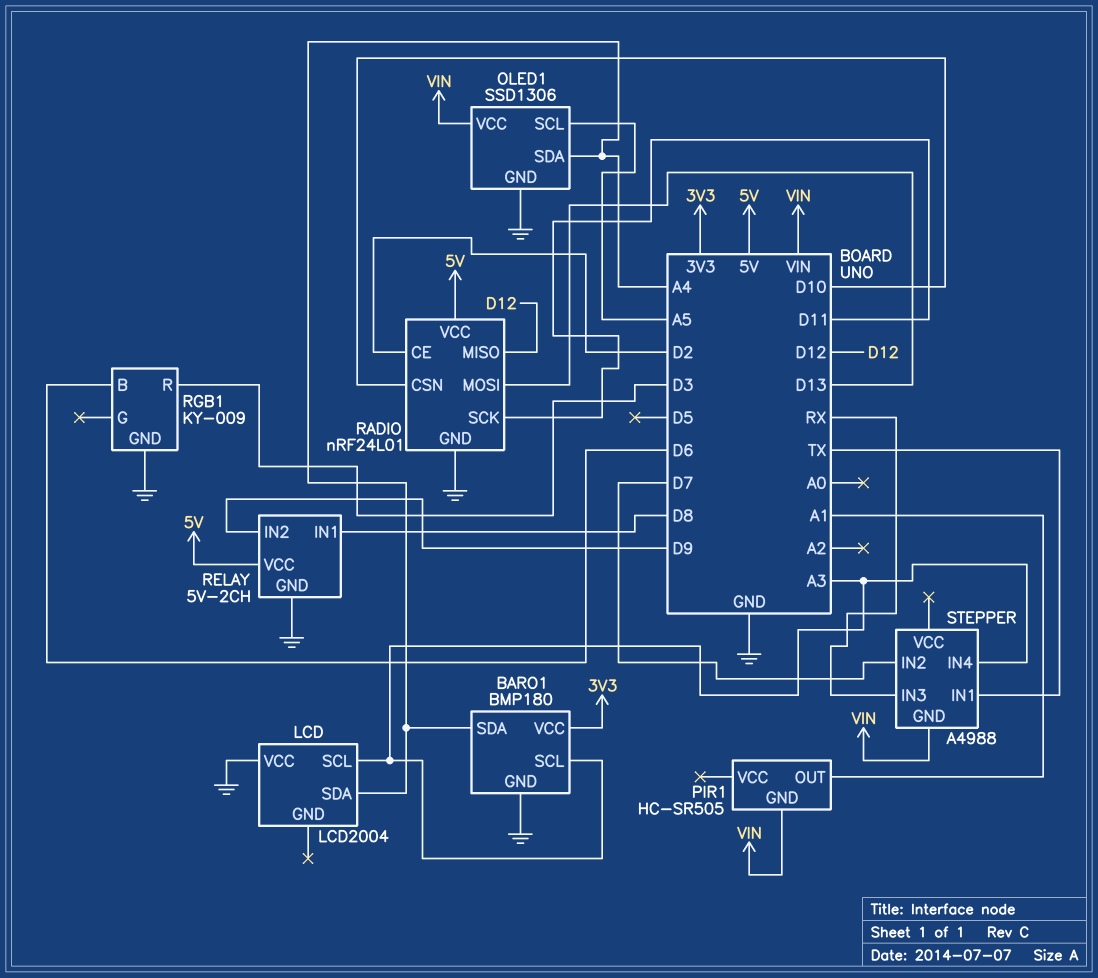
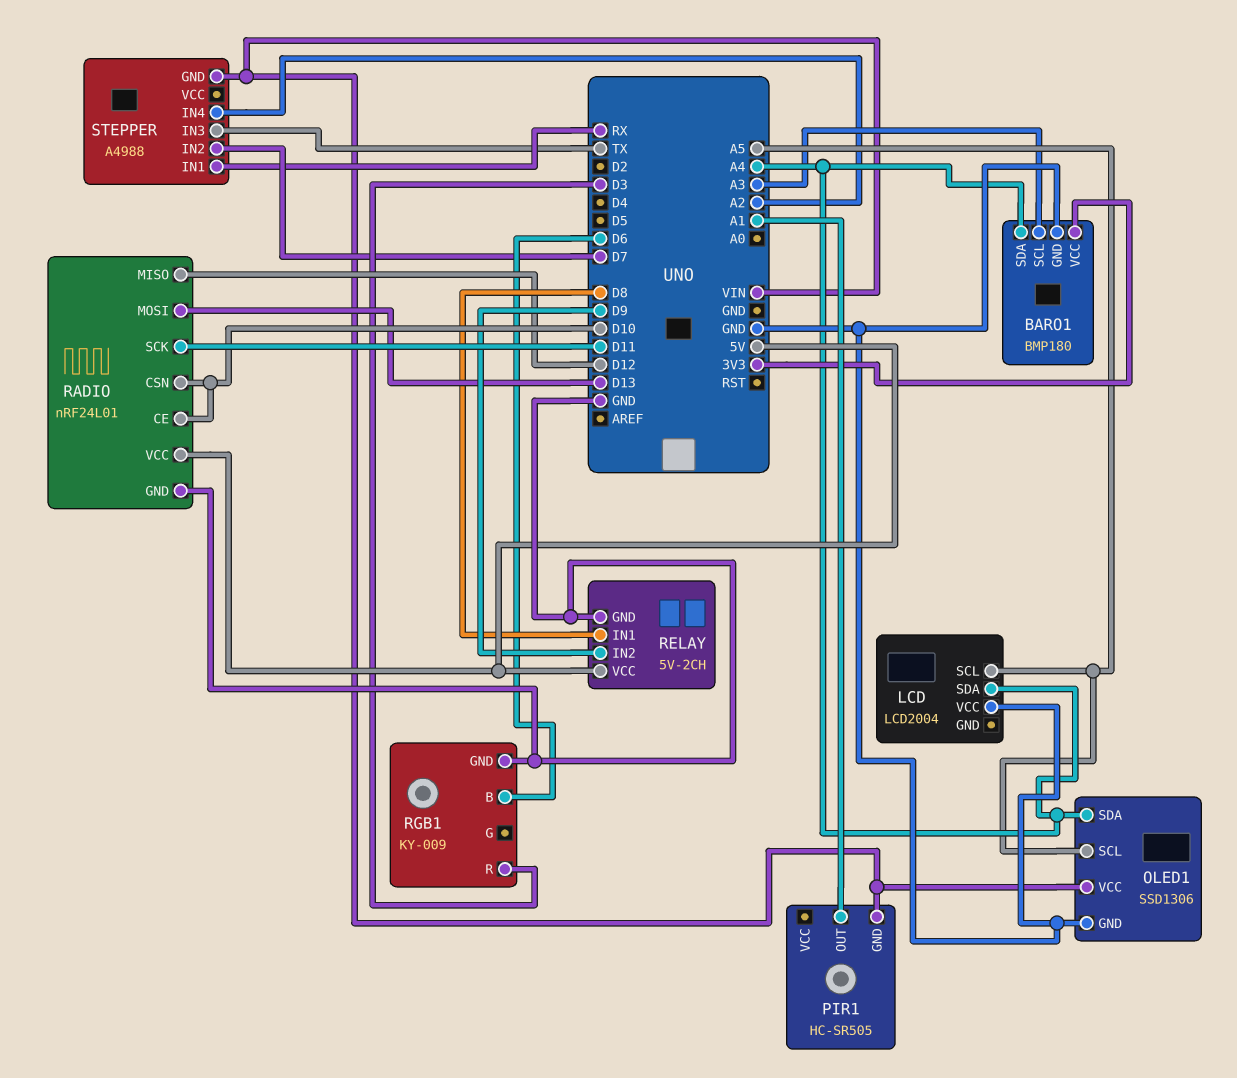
LCD pin SCL: A3 -> A5
RADIO pin CE: D2 -> D10
STEPPER pin IN1: TX -> RX
STEPPER pin IN3: RX -> TX
STEPPER pin IN4: A3 -> A2

